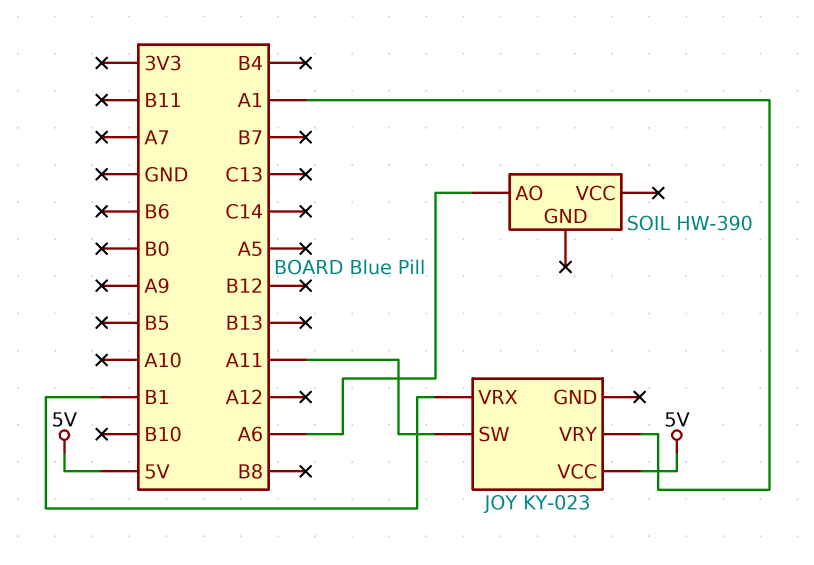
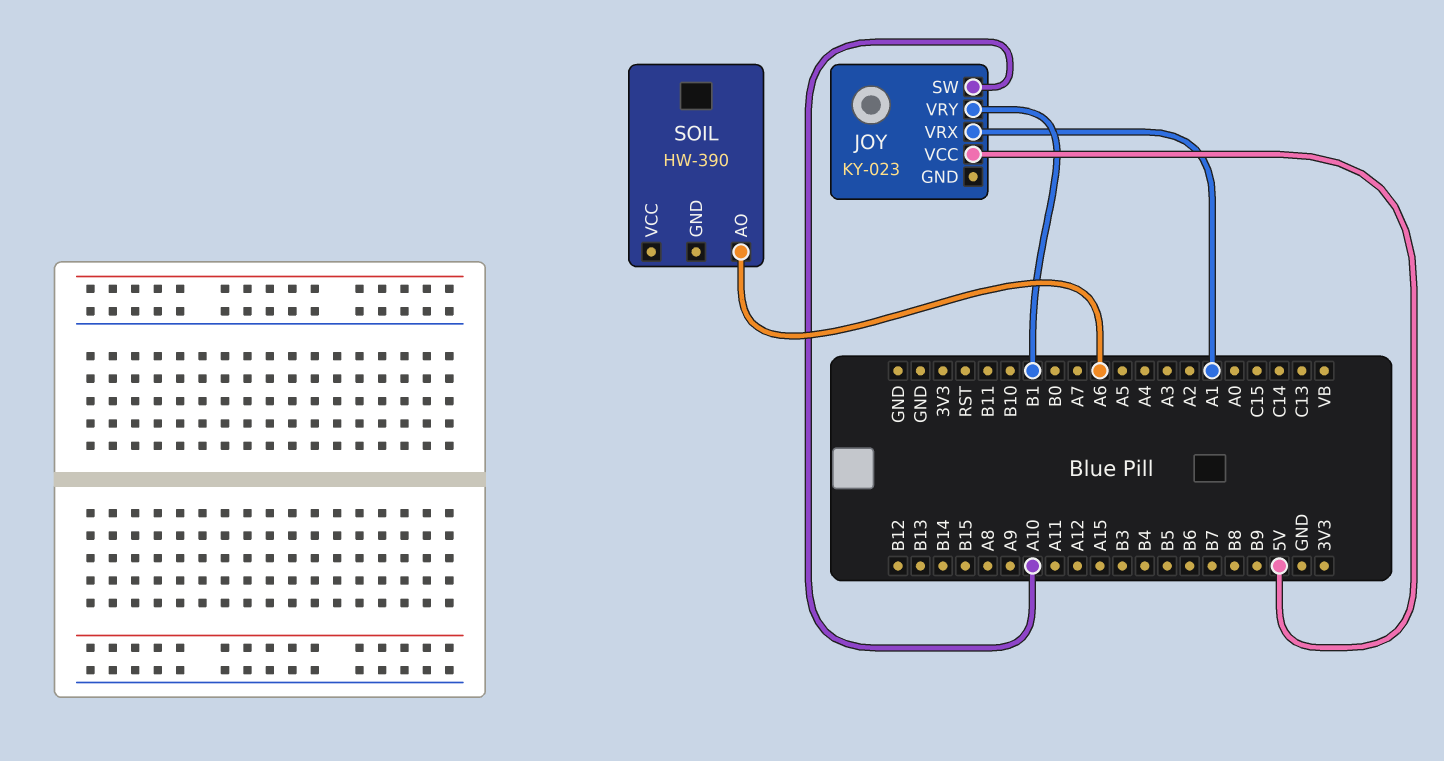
JOY pin SW: A11 -> A10
JOY pin VRX: B1 -> A1
JOY pin VRY: A1 -> B1

